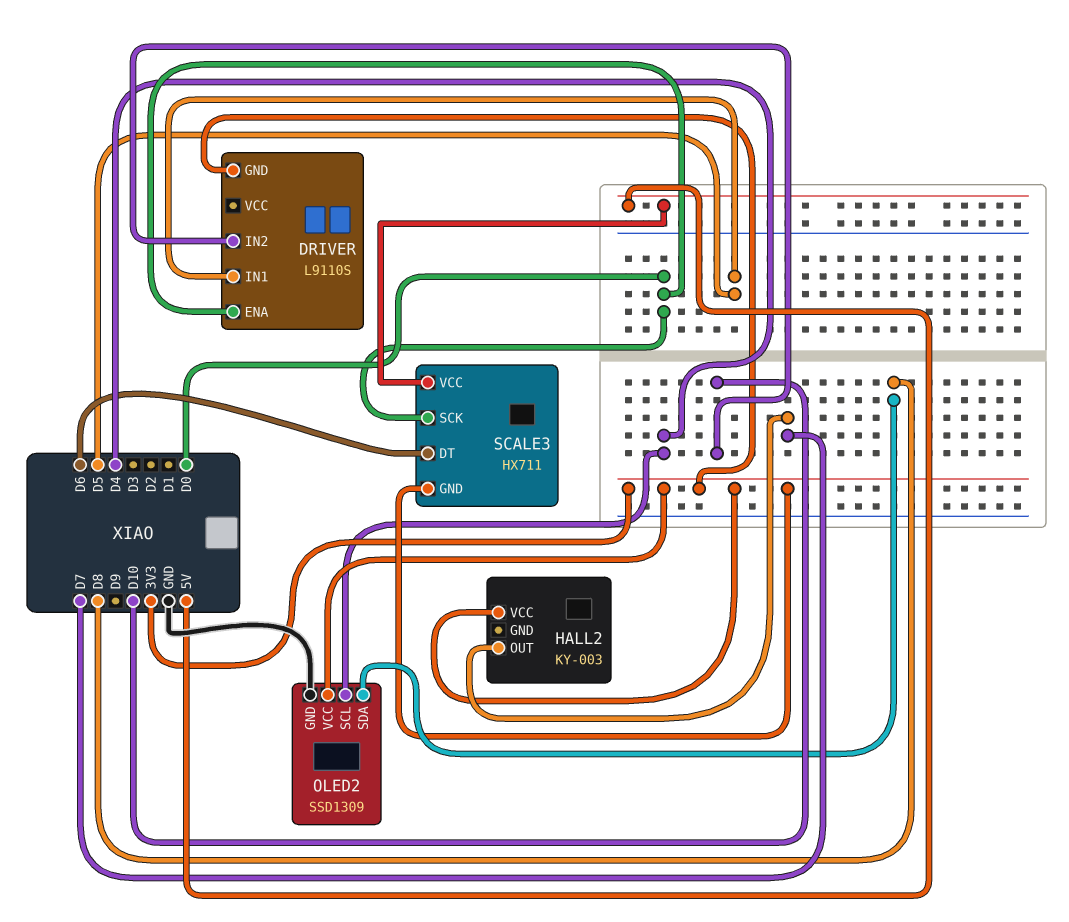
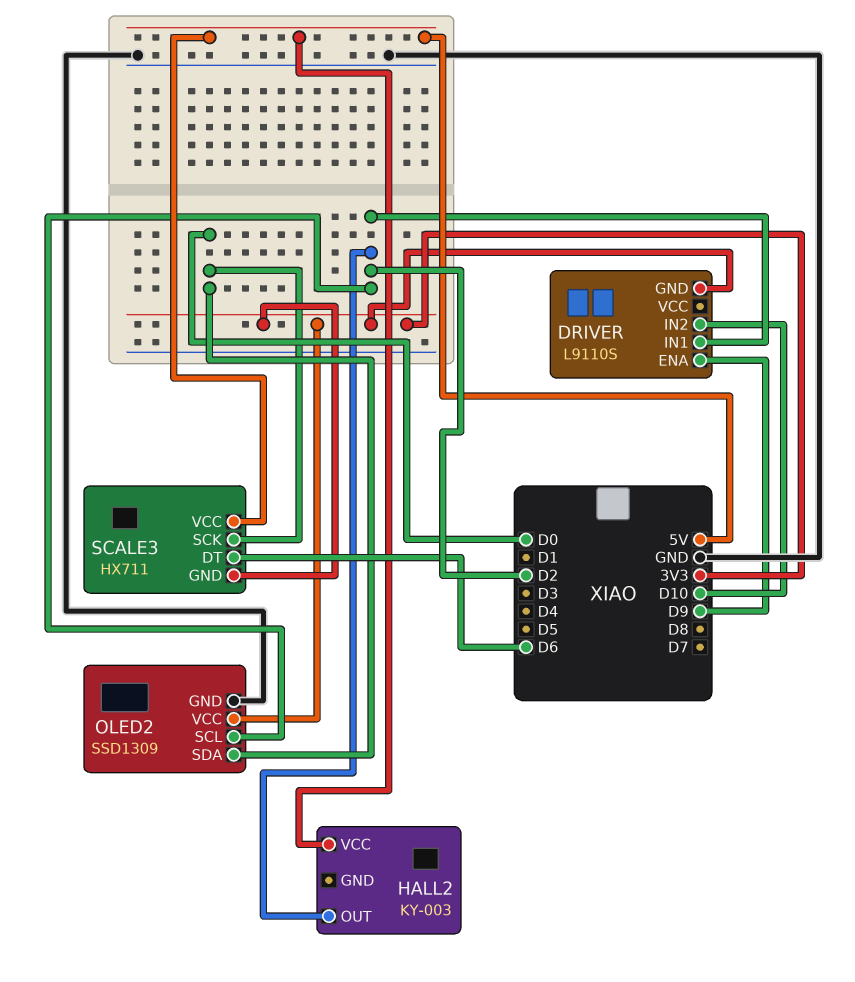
DRIVER pin ENA: D0 -> D9
DRIVER pin IN1: D5 -> D2
HALL2 pin OUT: D7 -> D2
HALL2 pin VCC: 3V3 -> 5V
OLED2 pin SCL: D4 -> D2
OLED2 pin SDA: D8 -> D0

